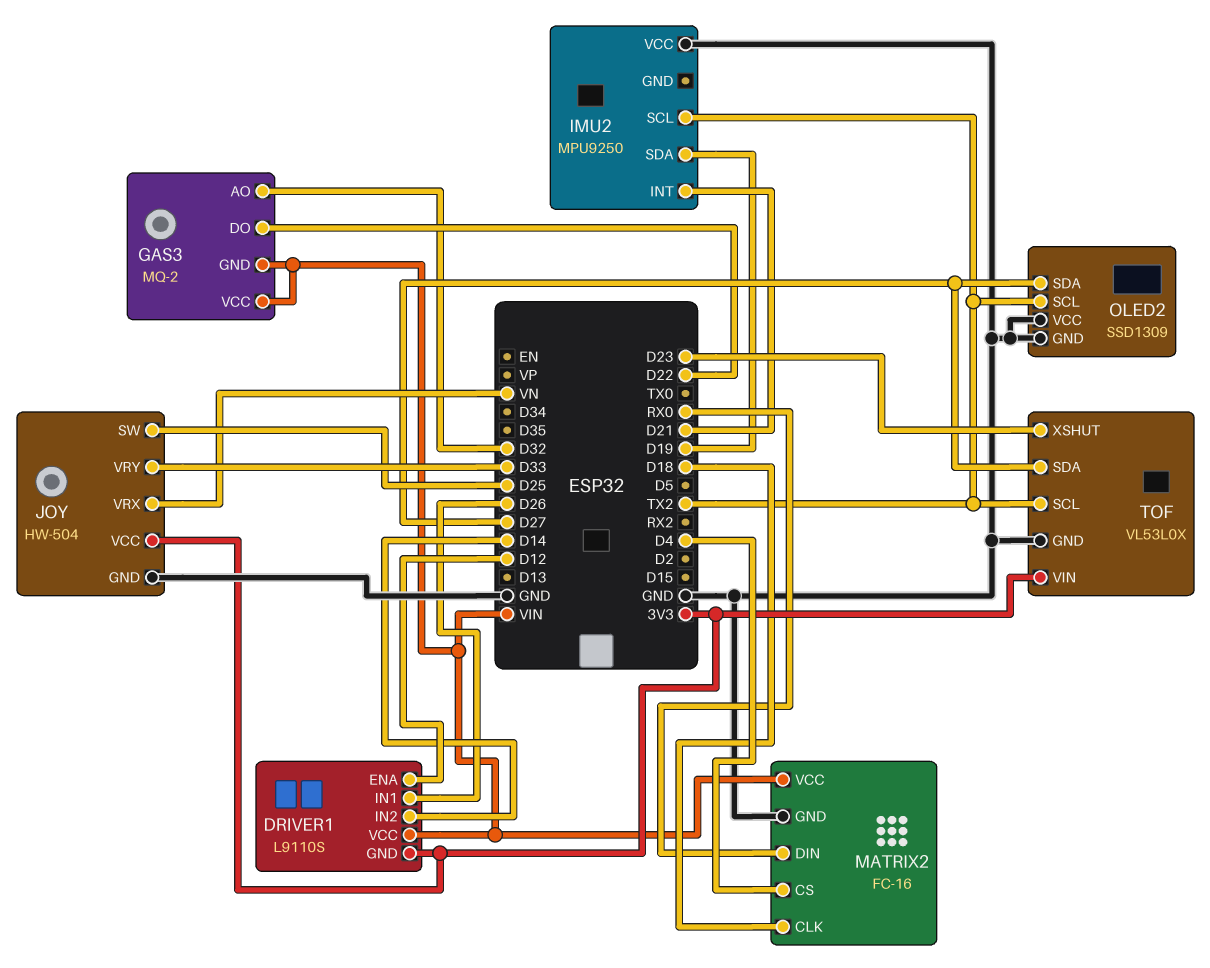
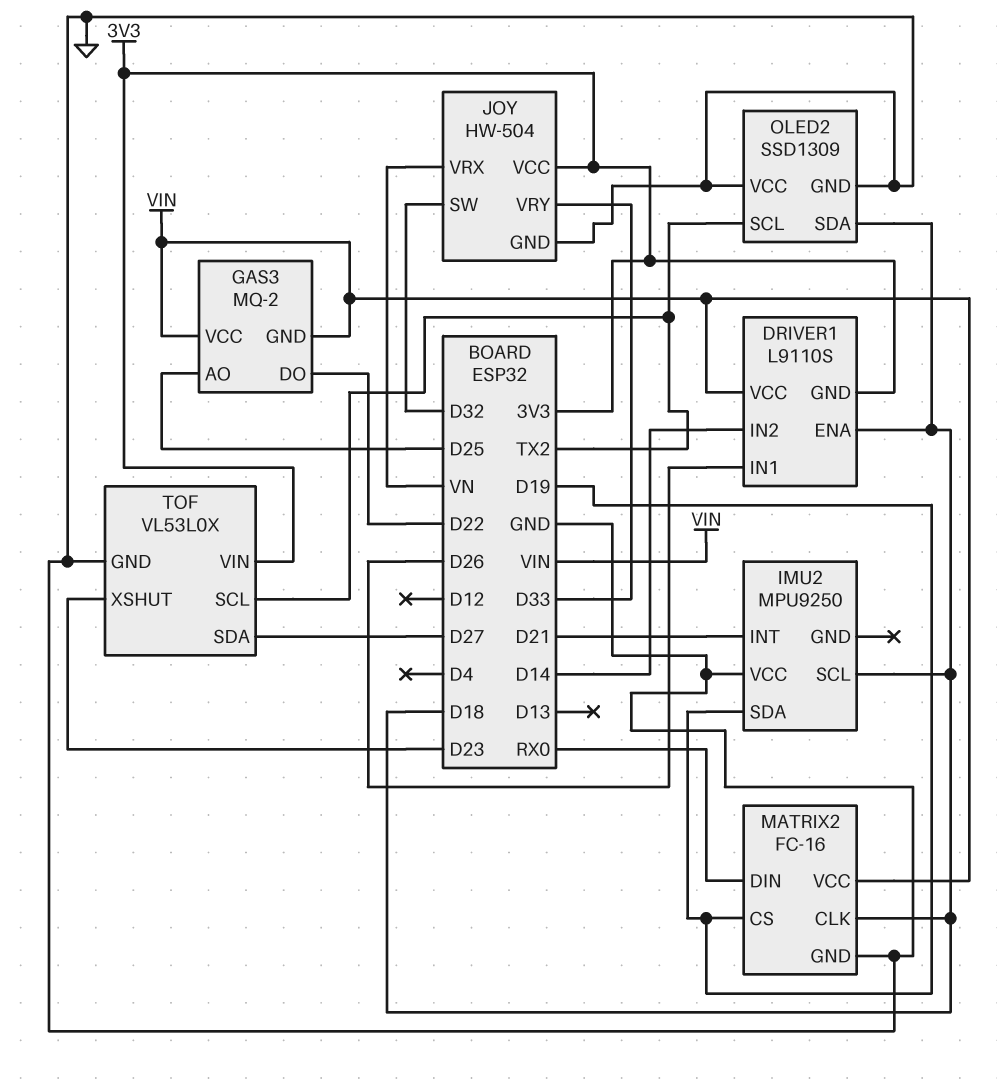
DRIVER1 pin ENA: D12 -> D18
GAS3 pin AO: D32 -> D25
IMU2 pin SCL: TX2 -> D18
JOY pin SW: D25 -> D32
MATRIX2 pin CS: D4 -> D19
OLED2 pin SDA: D27 -> D18

